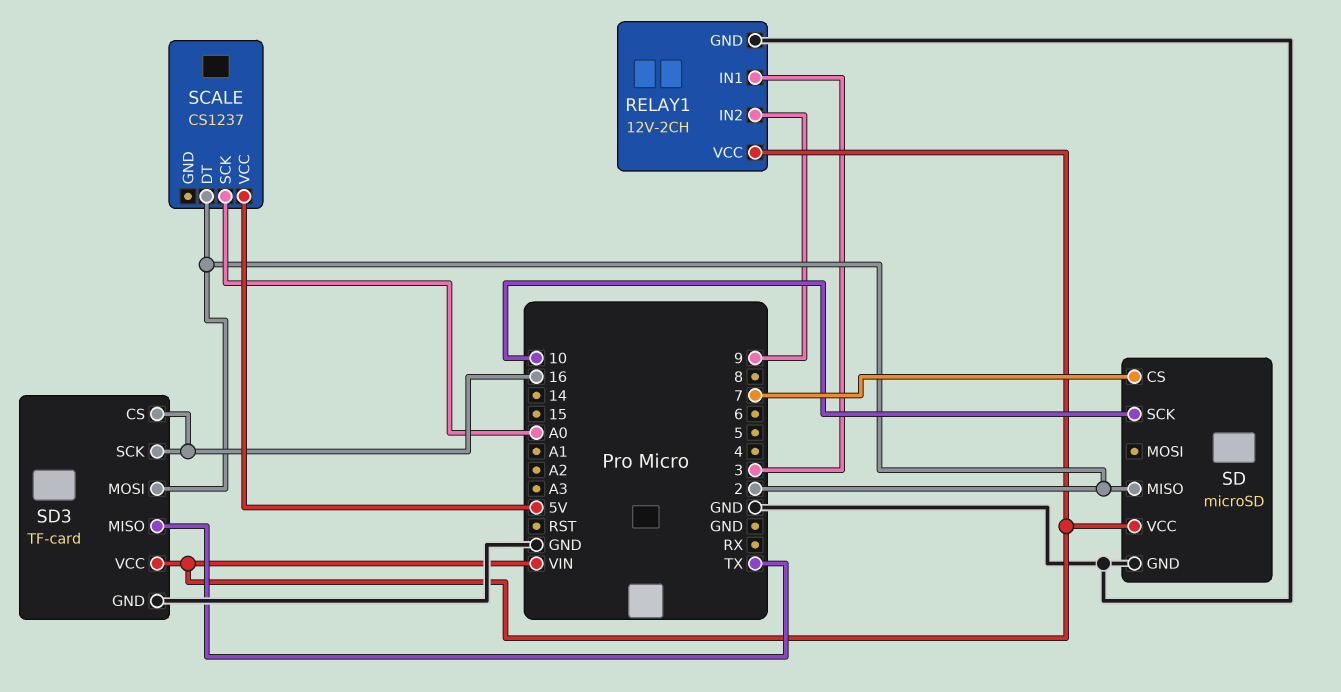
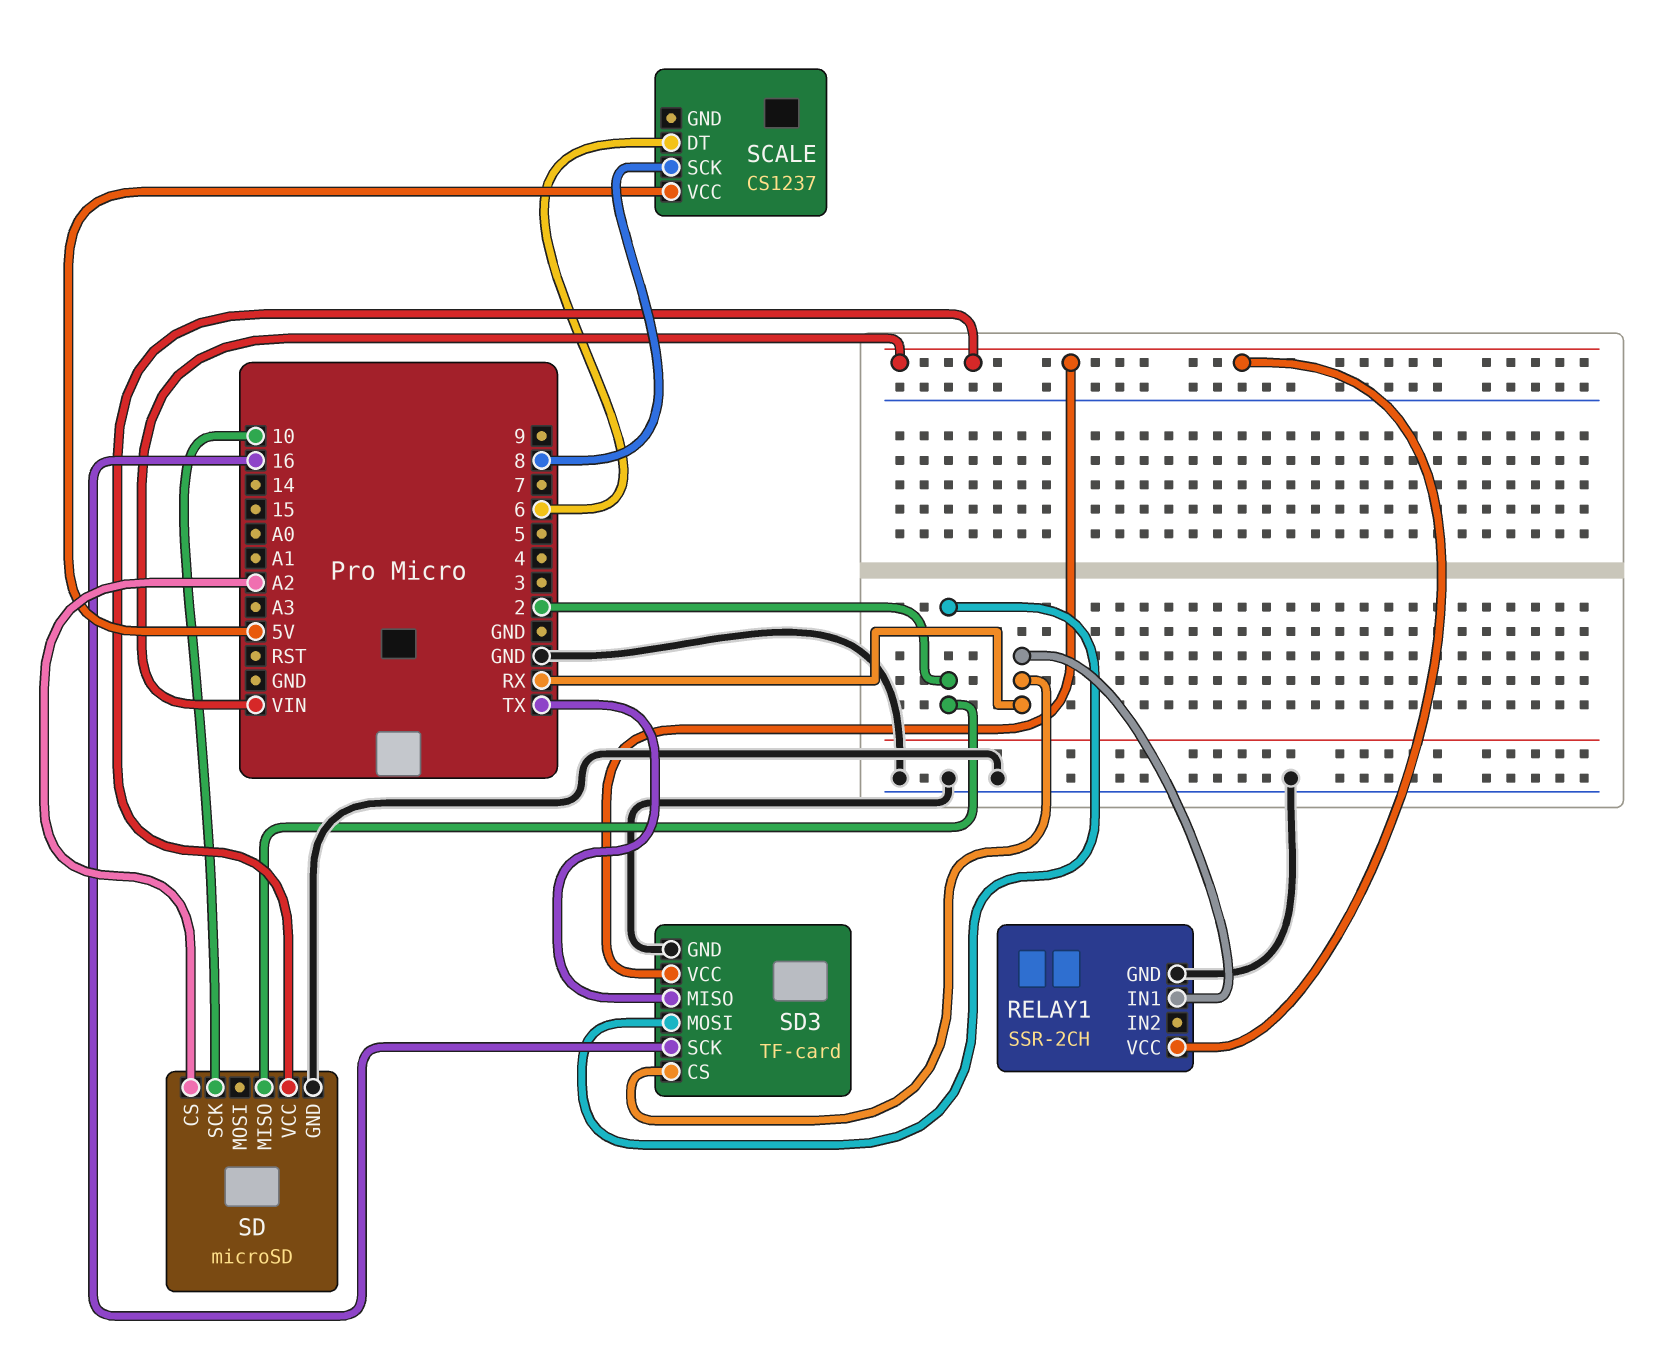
RELAY1: 12V-2CH -> SSR-2CH
RELAY1 pin IN1: 3 -> RX
RELAY1 pin IN2: 9 -> none
SCALE pin DT: 2 -> 6
SCALE pin SCK: A0 -> 8
SD pin CS: 7 -> A2
SD3 pin CS: 16 -> RX

